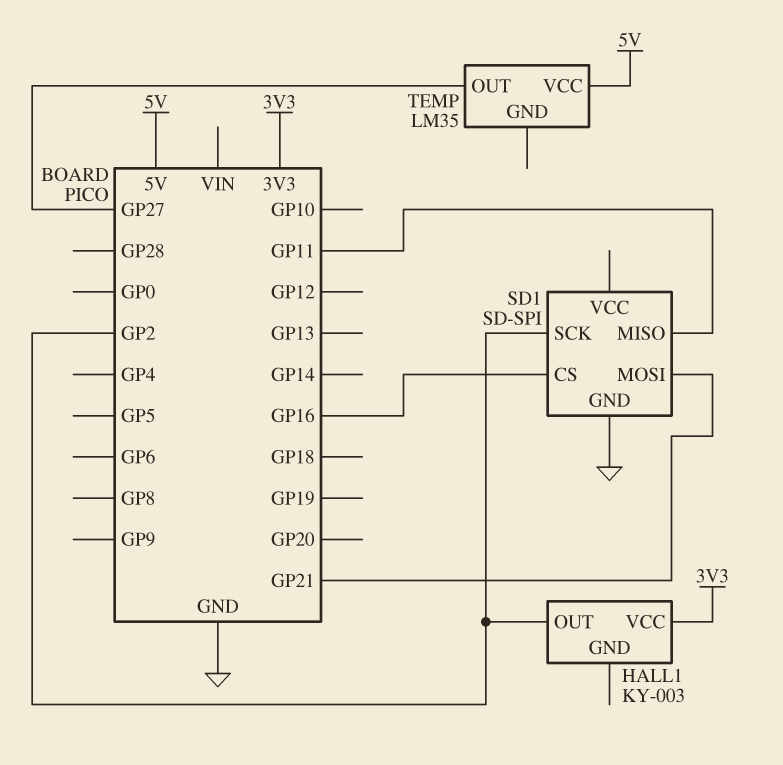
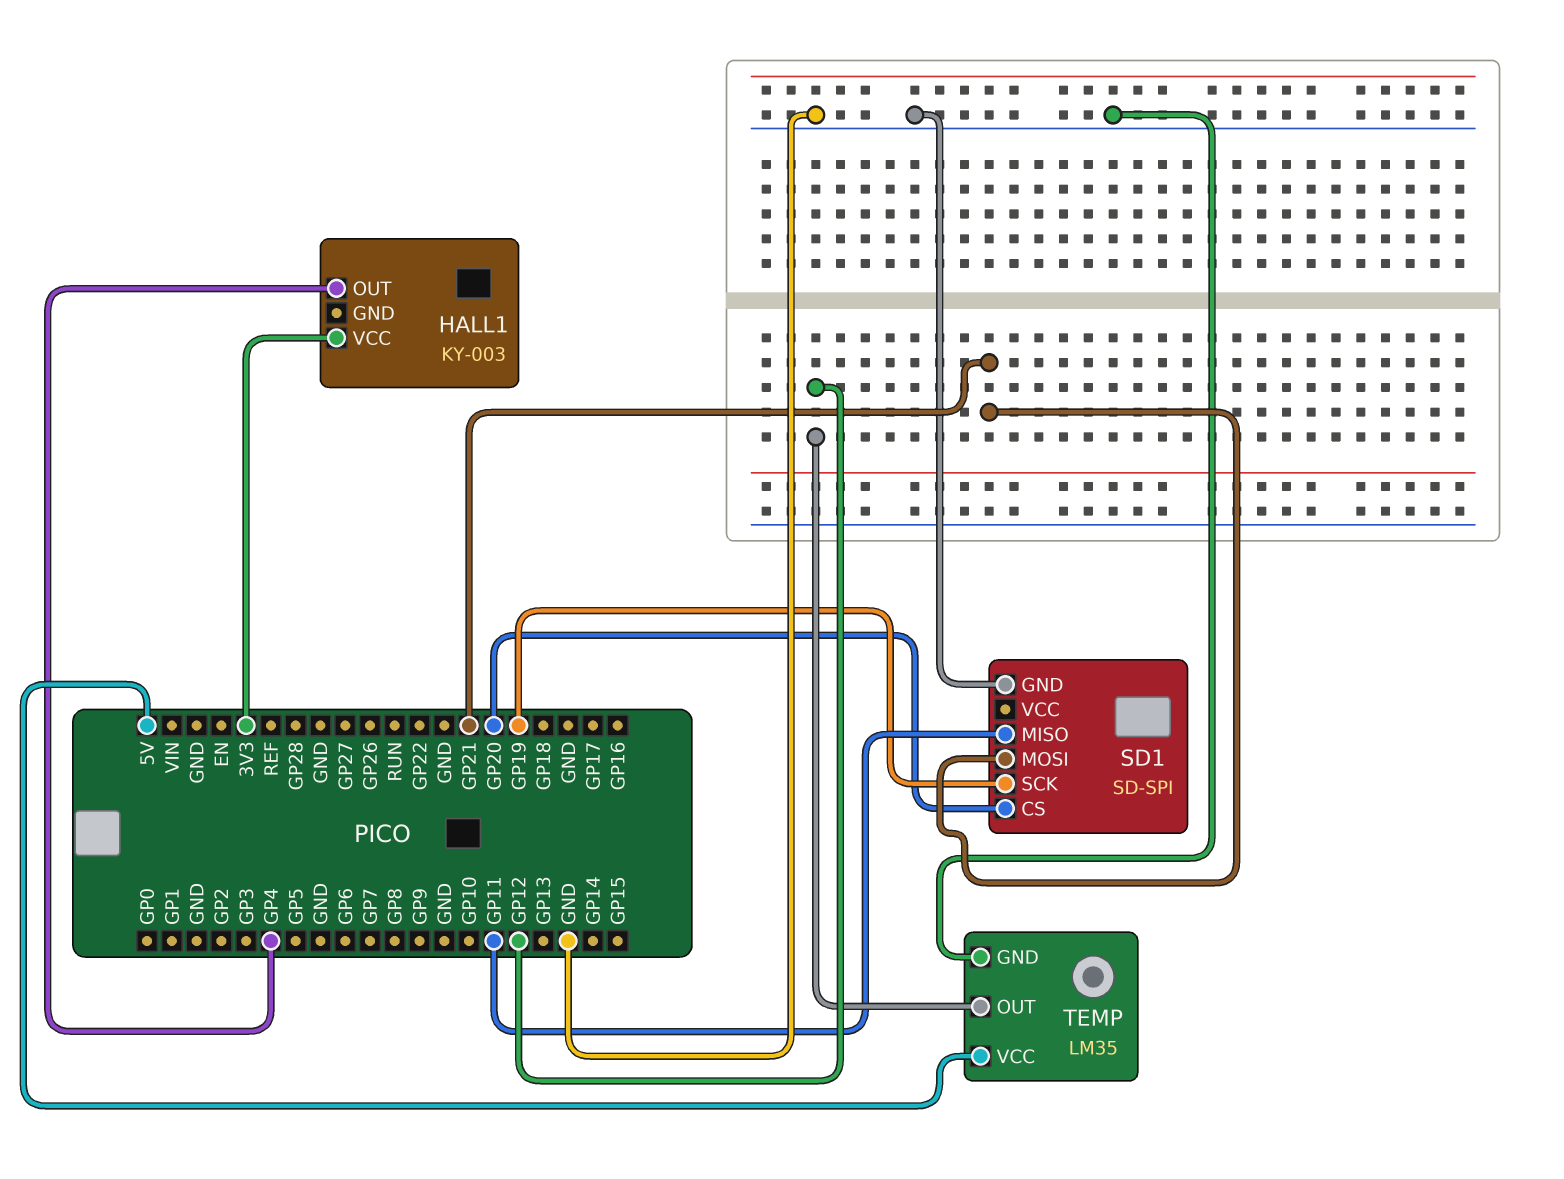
HALL1 pin OUT: GP2 -> GP4
SD1 pin CS: GP16 -> GP20
SD1 pin SCK: GP2 -> GP19
TEMP pin GND: none -> GND
TEMP pin OUT: GP27 -> GP12

